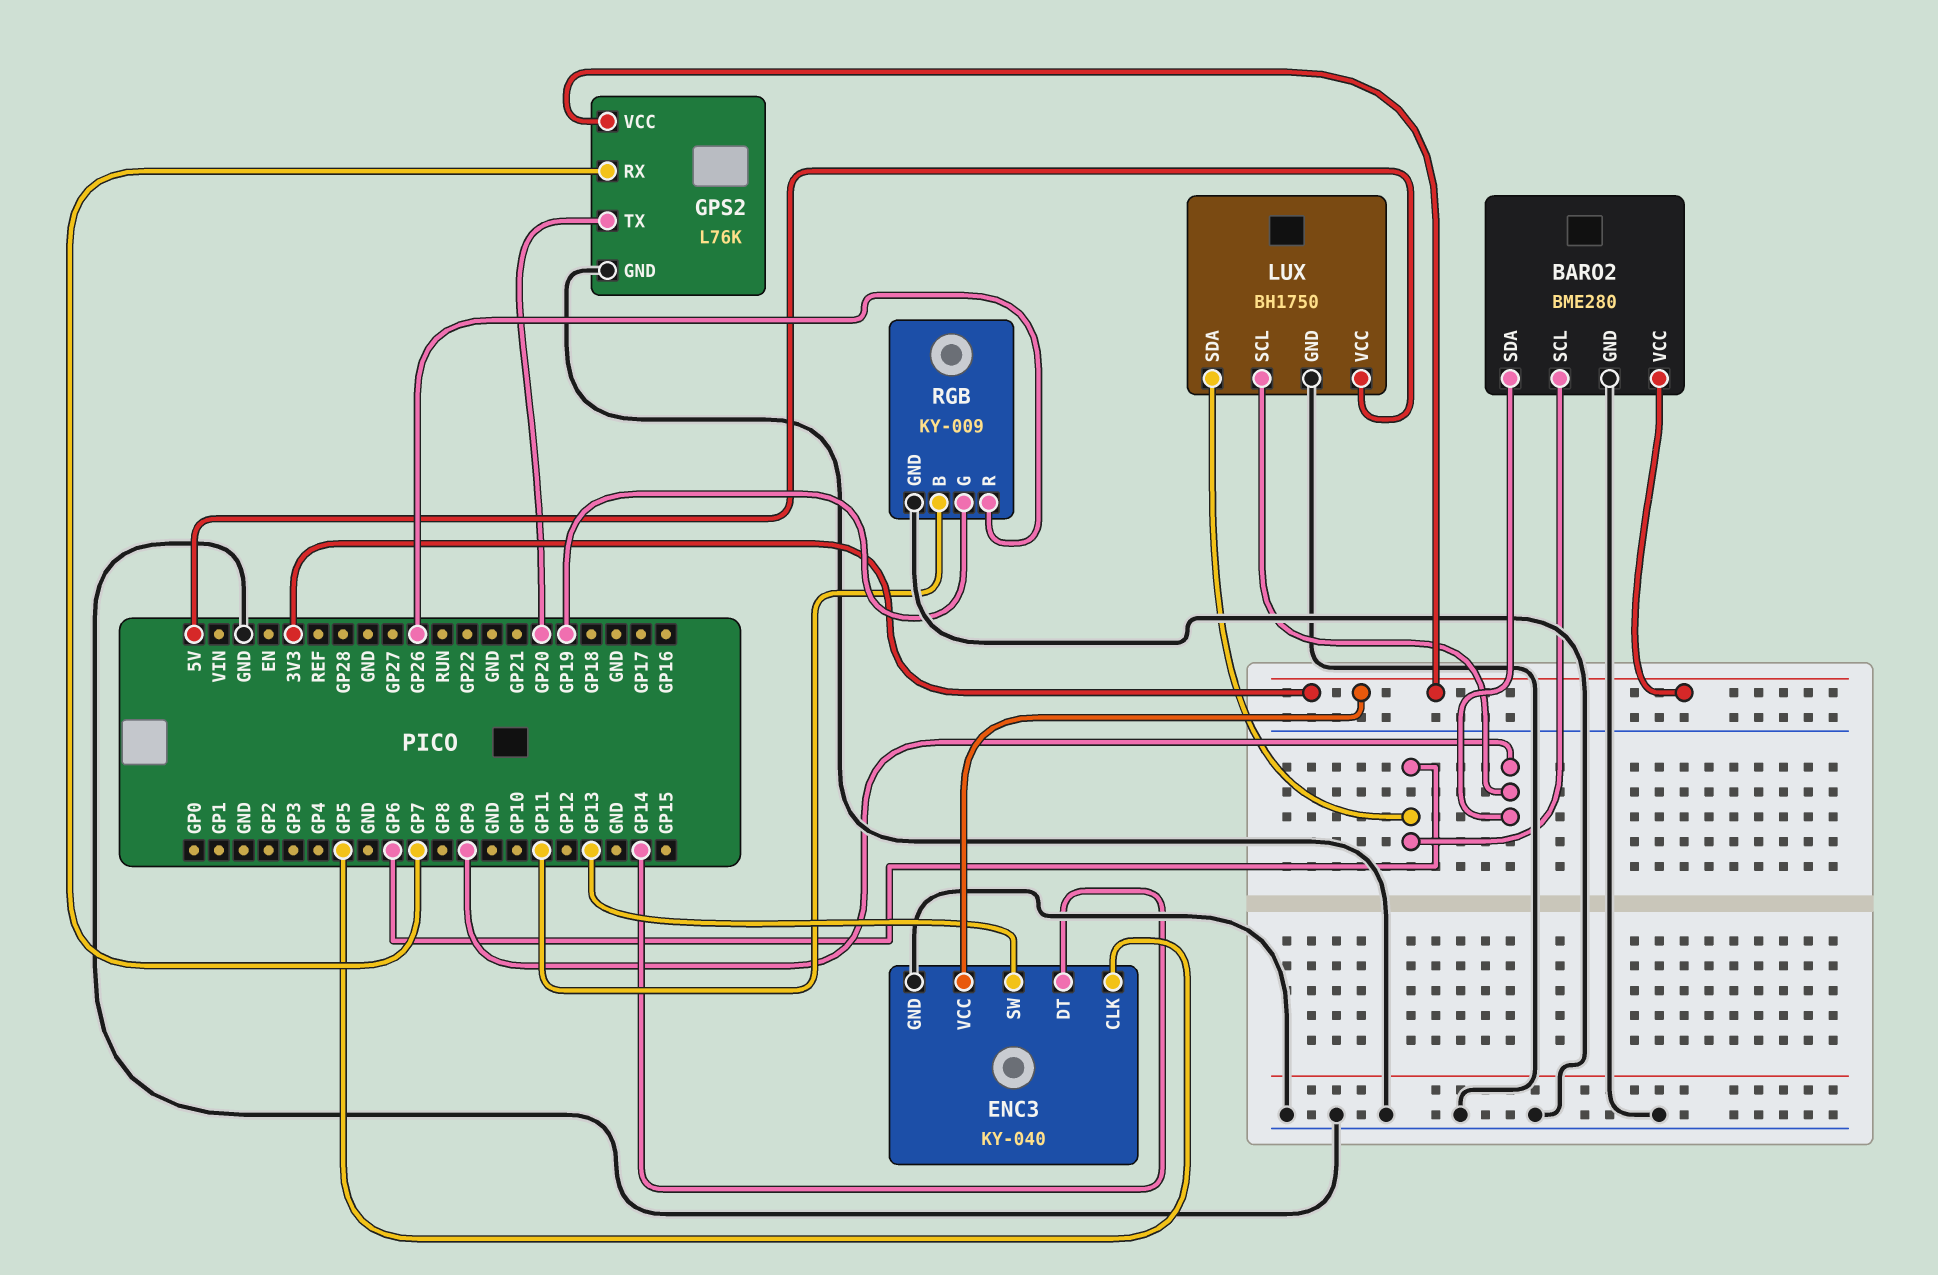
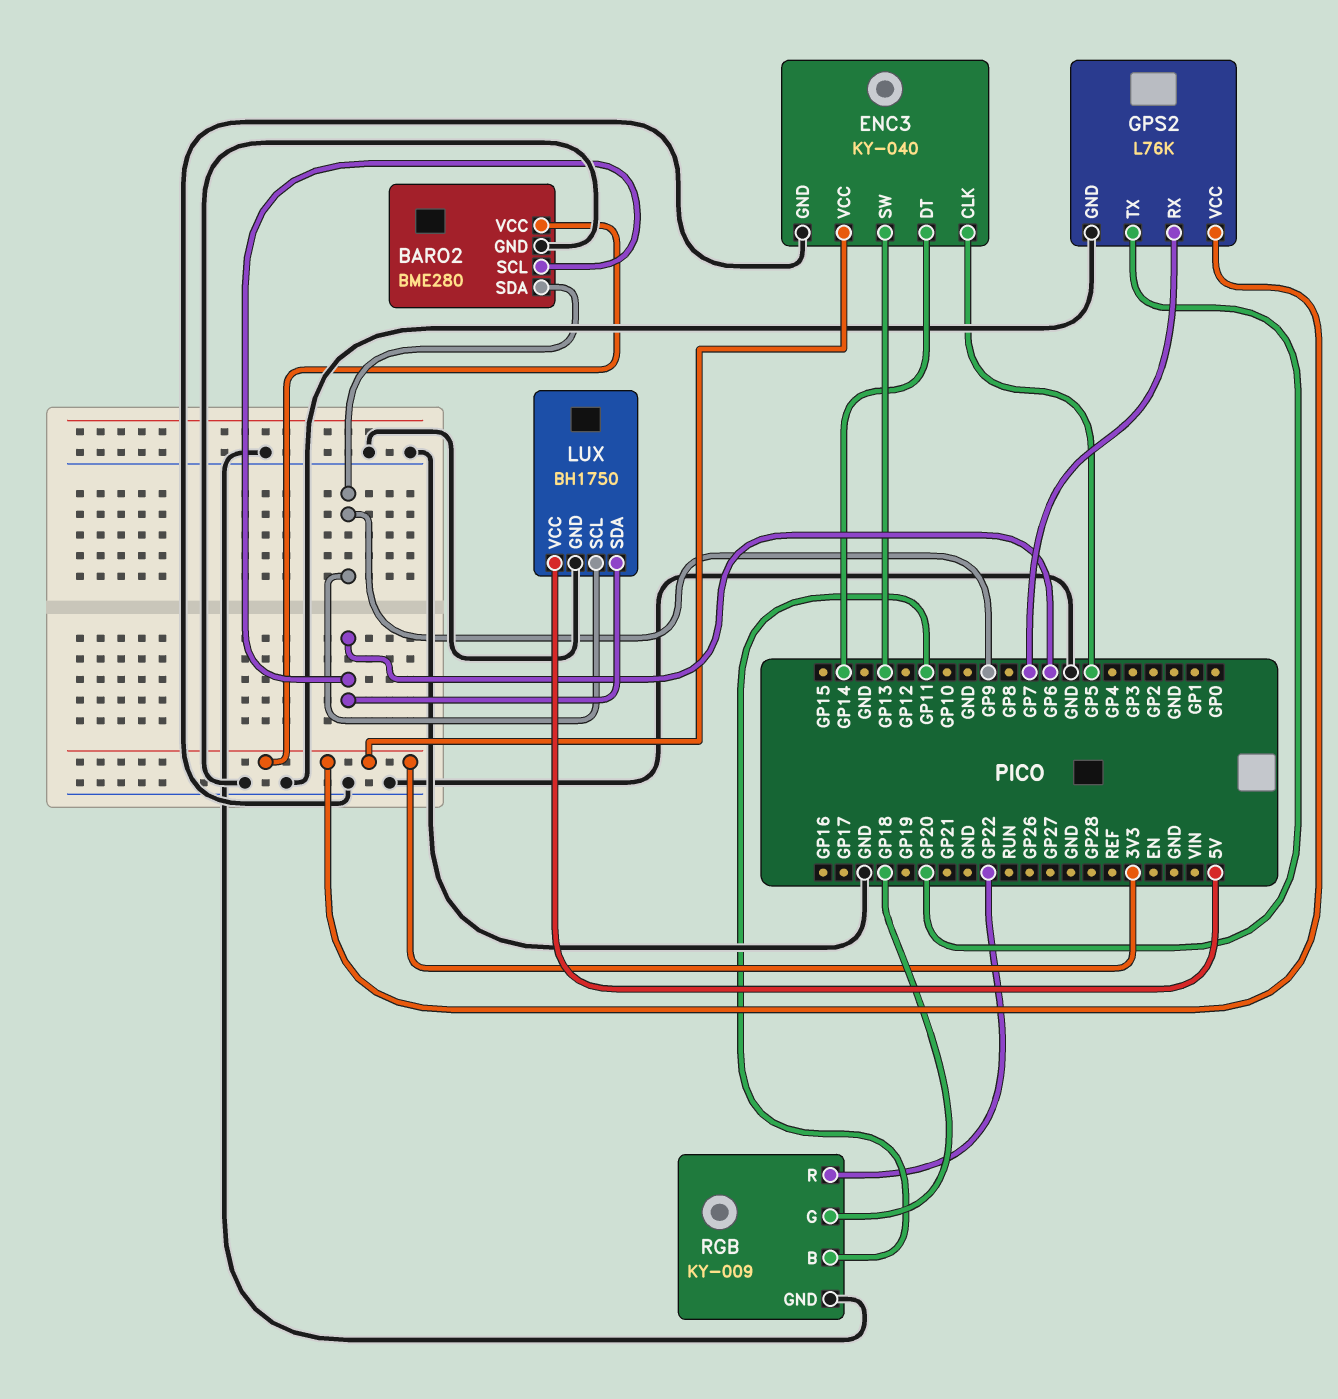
RGB pin G: GP19 -> GP18
RGB pin R: GP26 -> GP22

